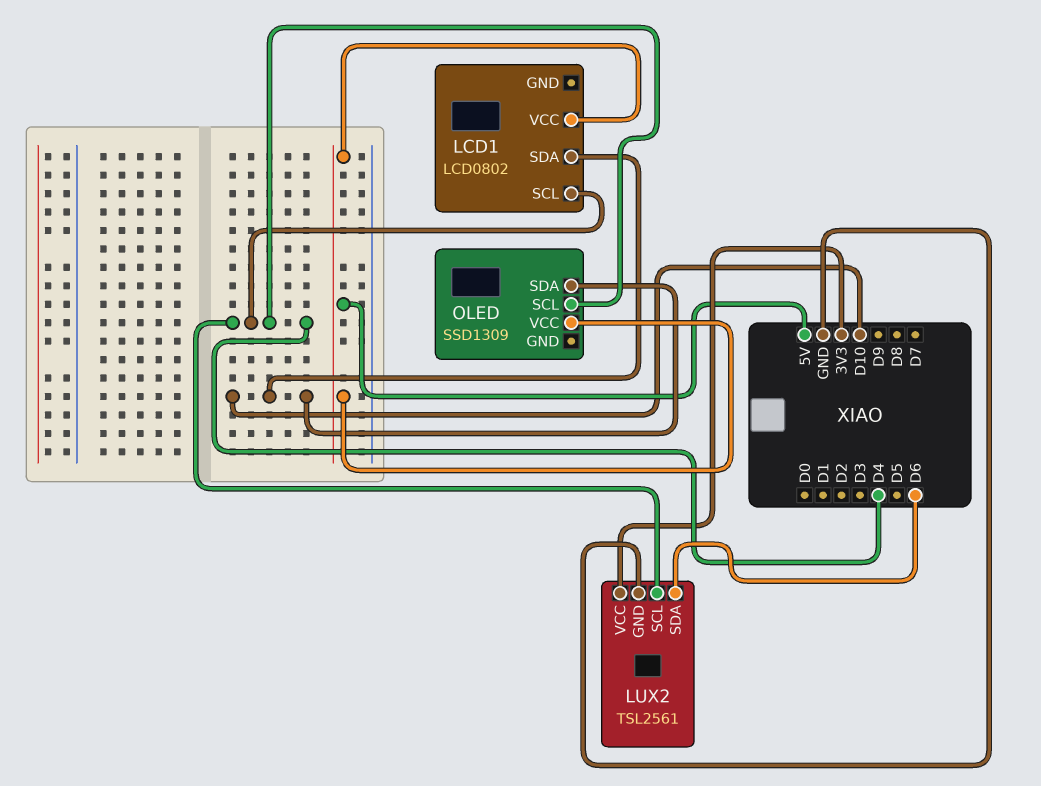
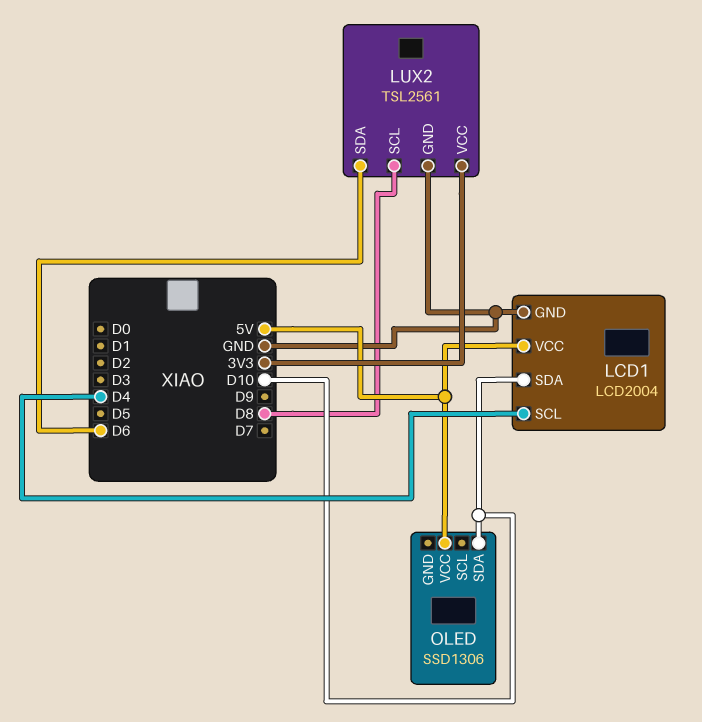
LCD1: LCD0802 -> LCD2004
LCD1 pin GND: none -> GND
LUX2 pin SCL: D4 -> D8
OLED: SSD1309 -> SSD1306
OLED pin SCL: D4 -> none

